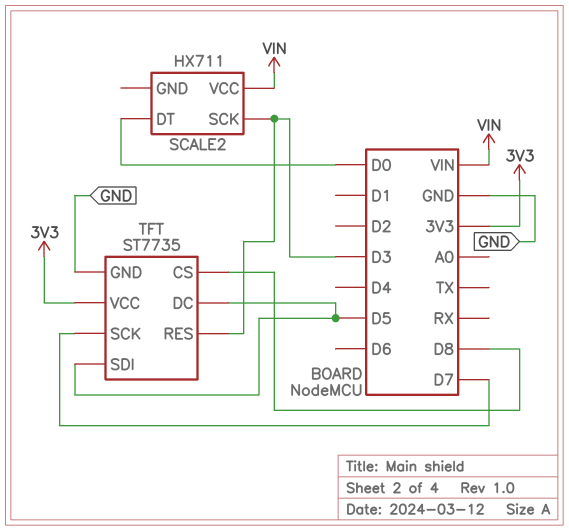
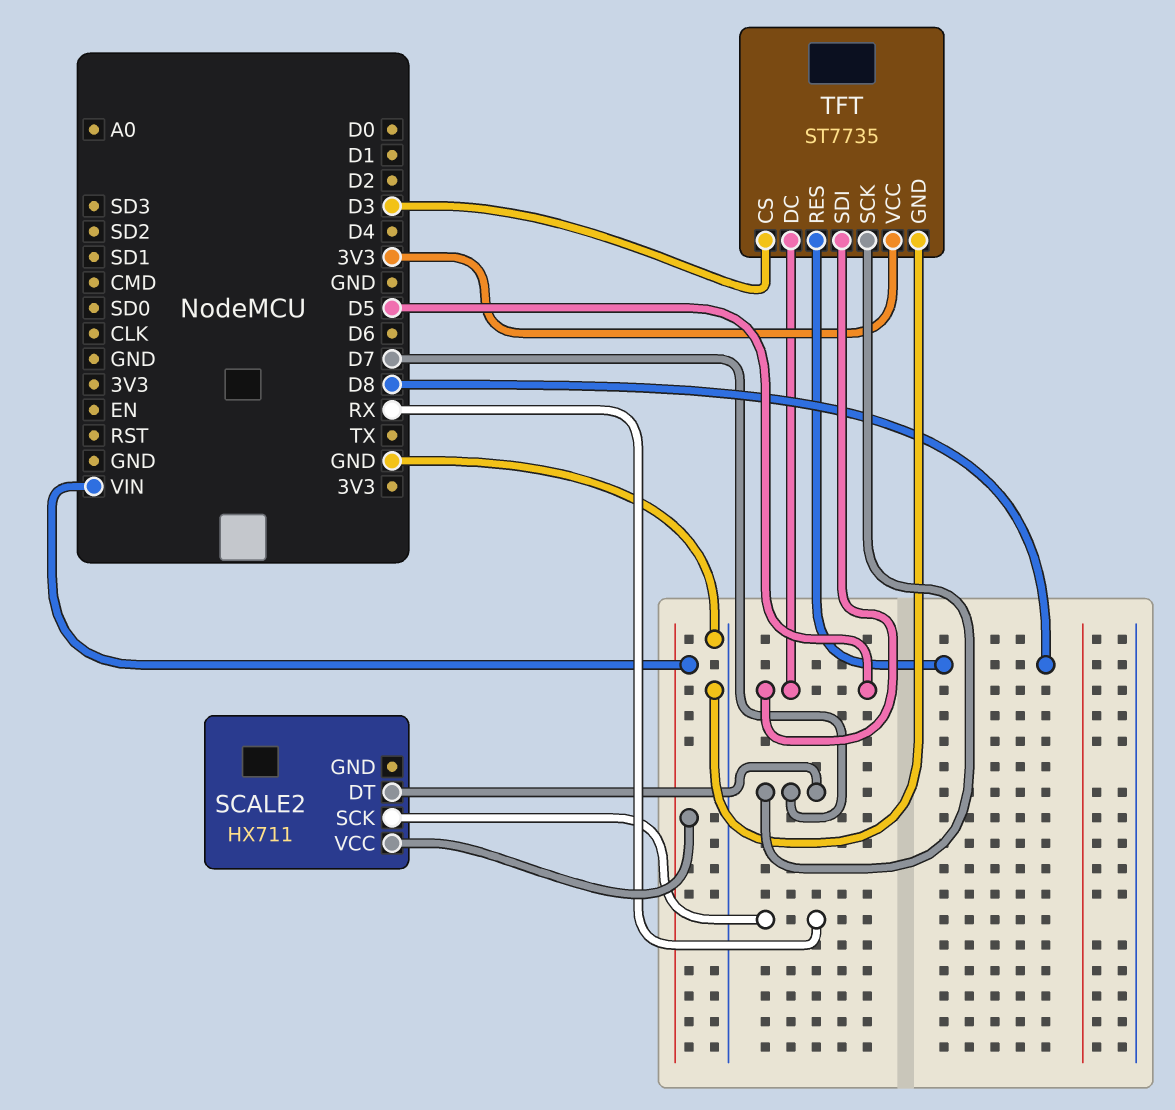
SCALE2 pin DT: D0 -> D7
SCALE2 pin SCK: D3 -> RX
TFT pin CS: D8 -> D3
TFT pin RES: D3 -> D8

